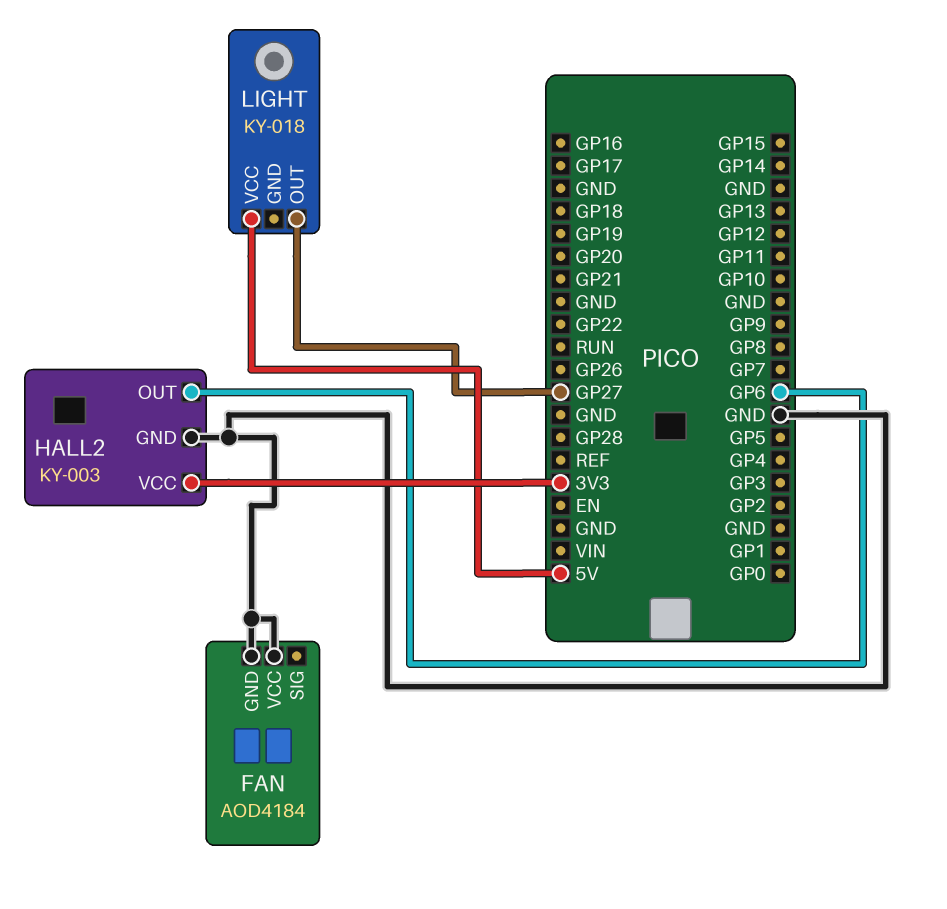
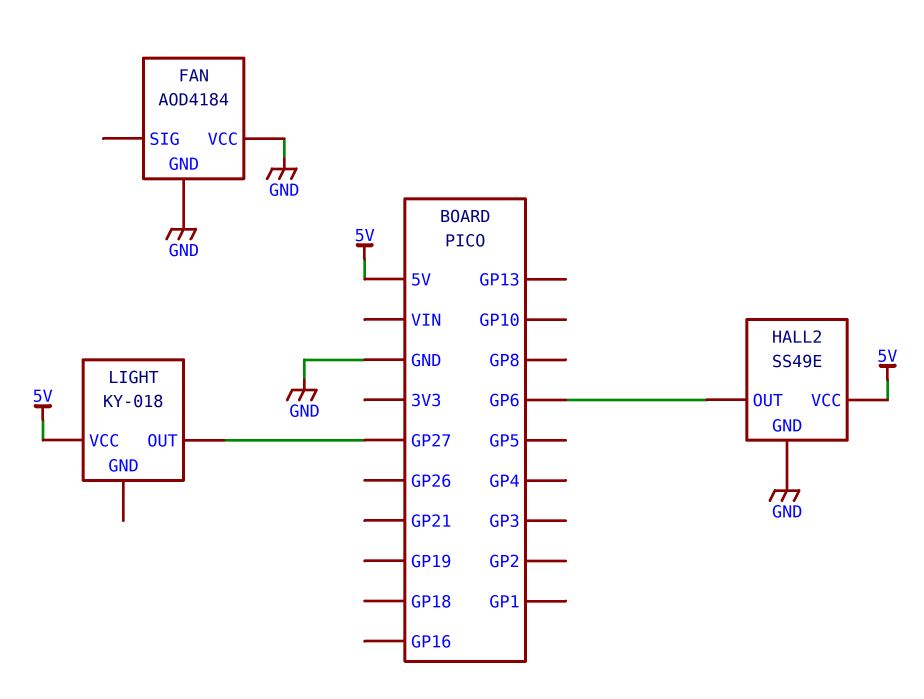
HALL2: KY-003 -> SS49E
HALL2 pin VCC: 3V3 -> 5V

